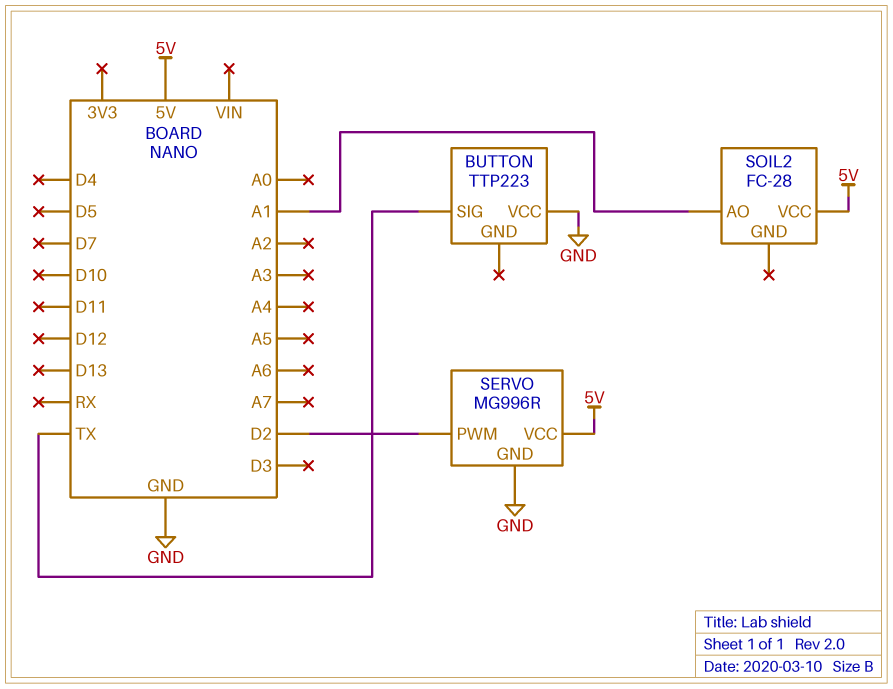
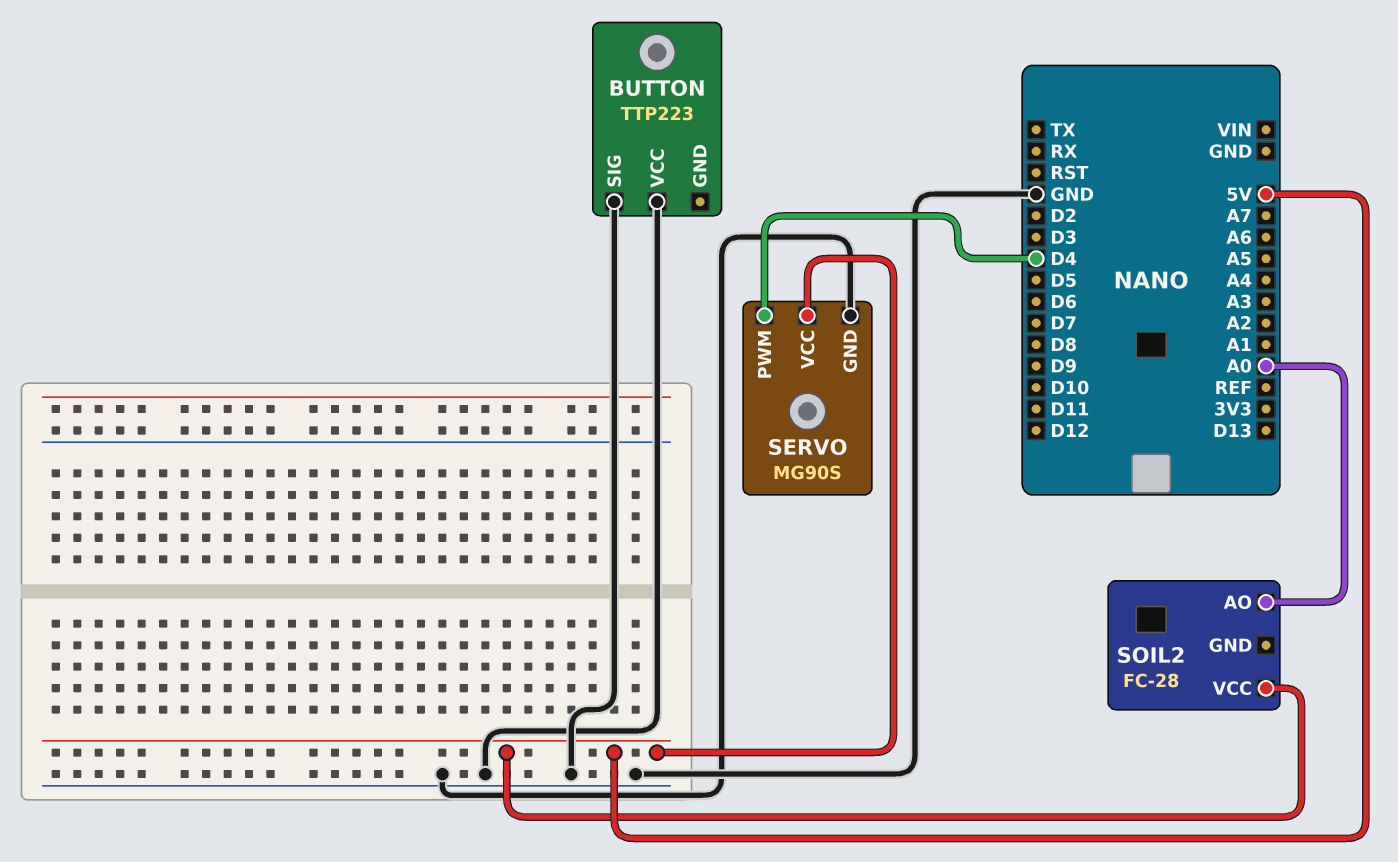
BUTTON pin SIG: TX -> GND
SERVO: MG996R -> MG90S
SERVO pin PWM: D2 -> D4
SOIL2 pin AO: A1 -> A0

